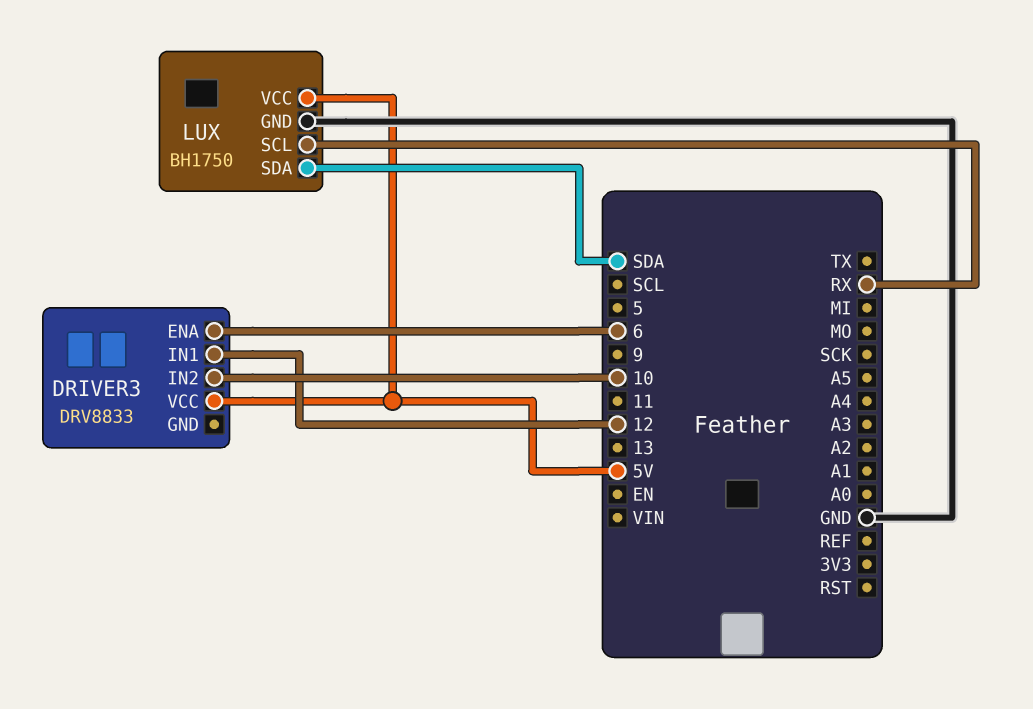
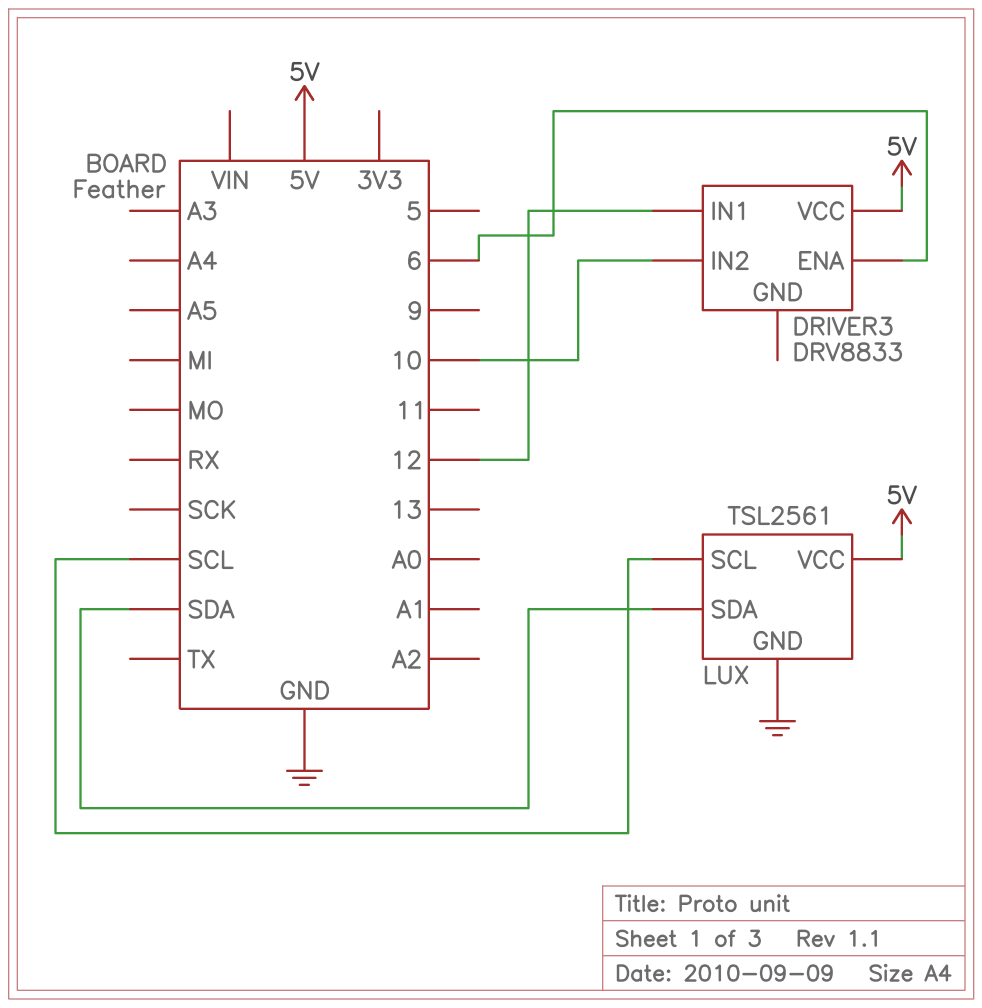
LUX: BH1750 -> TSL2561
LUX pin SCL: RX -> SCL

